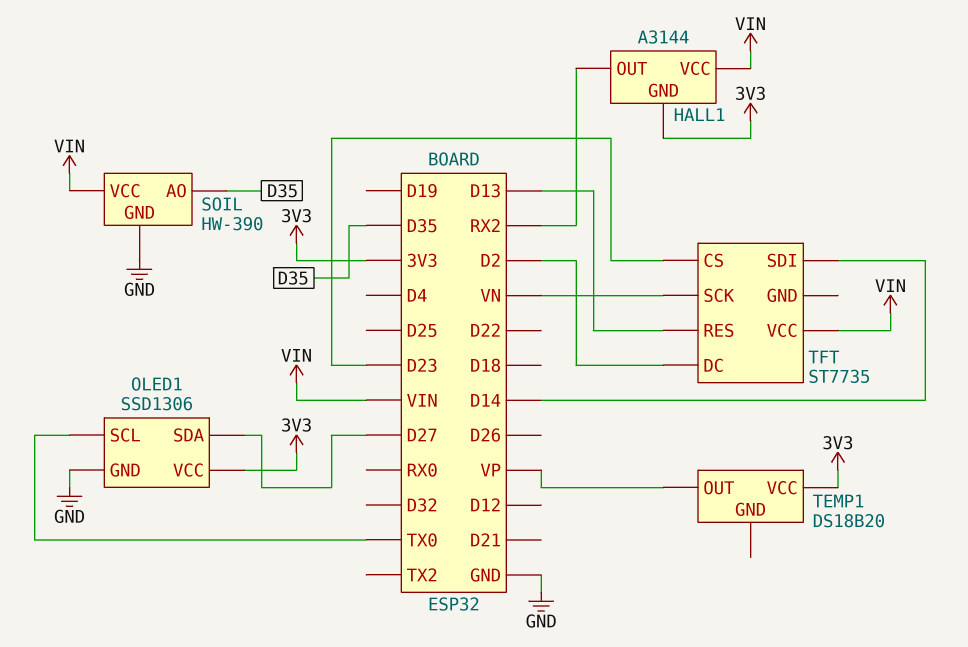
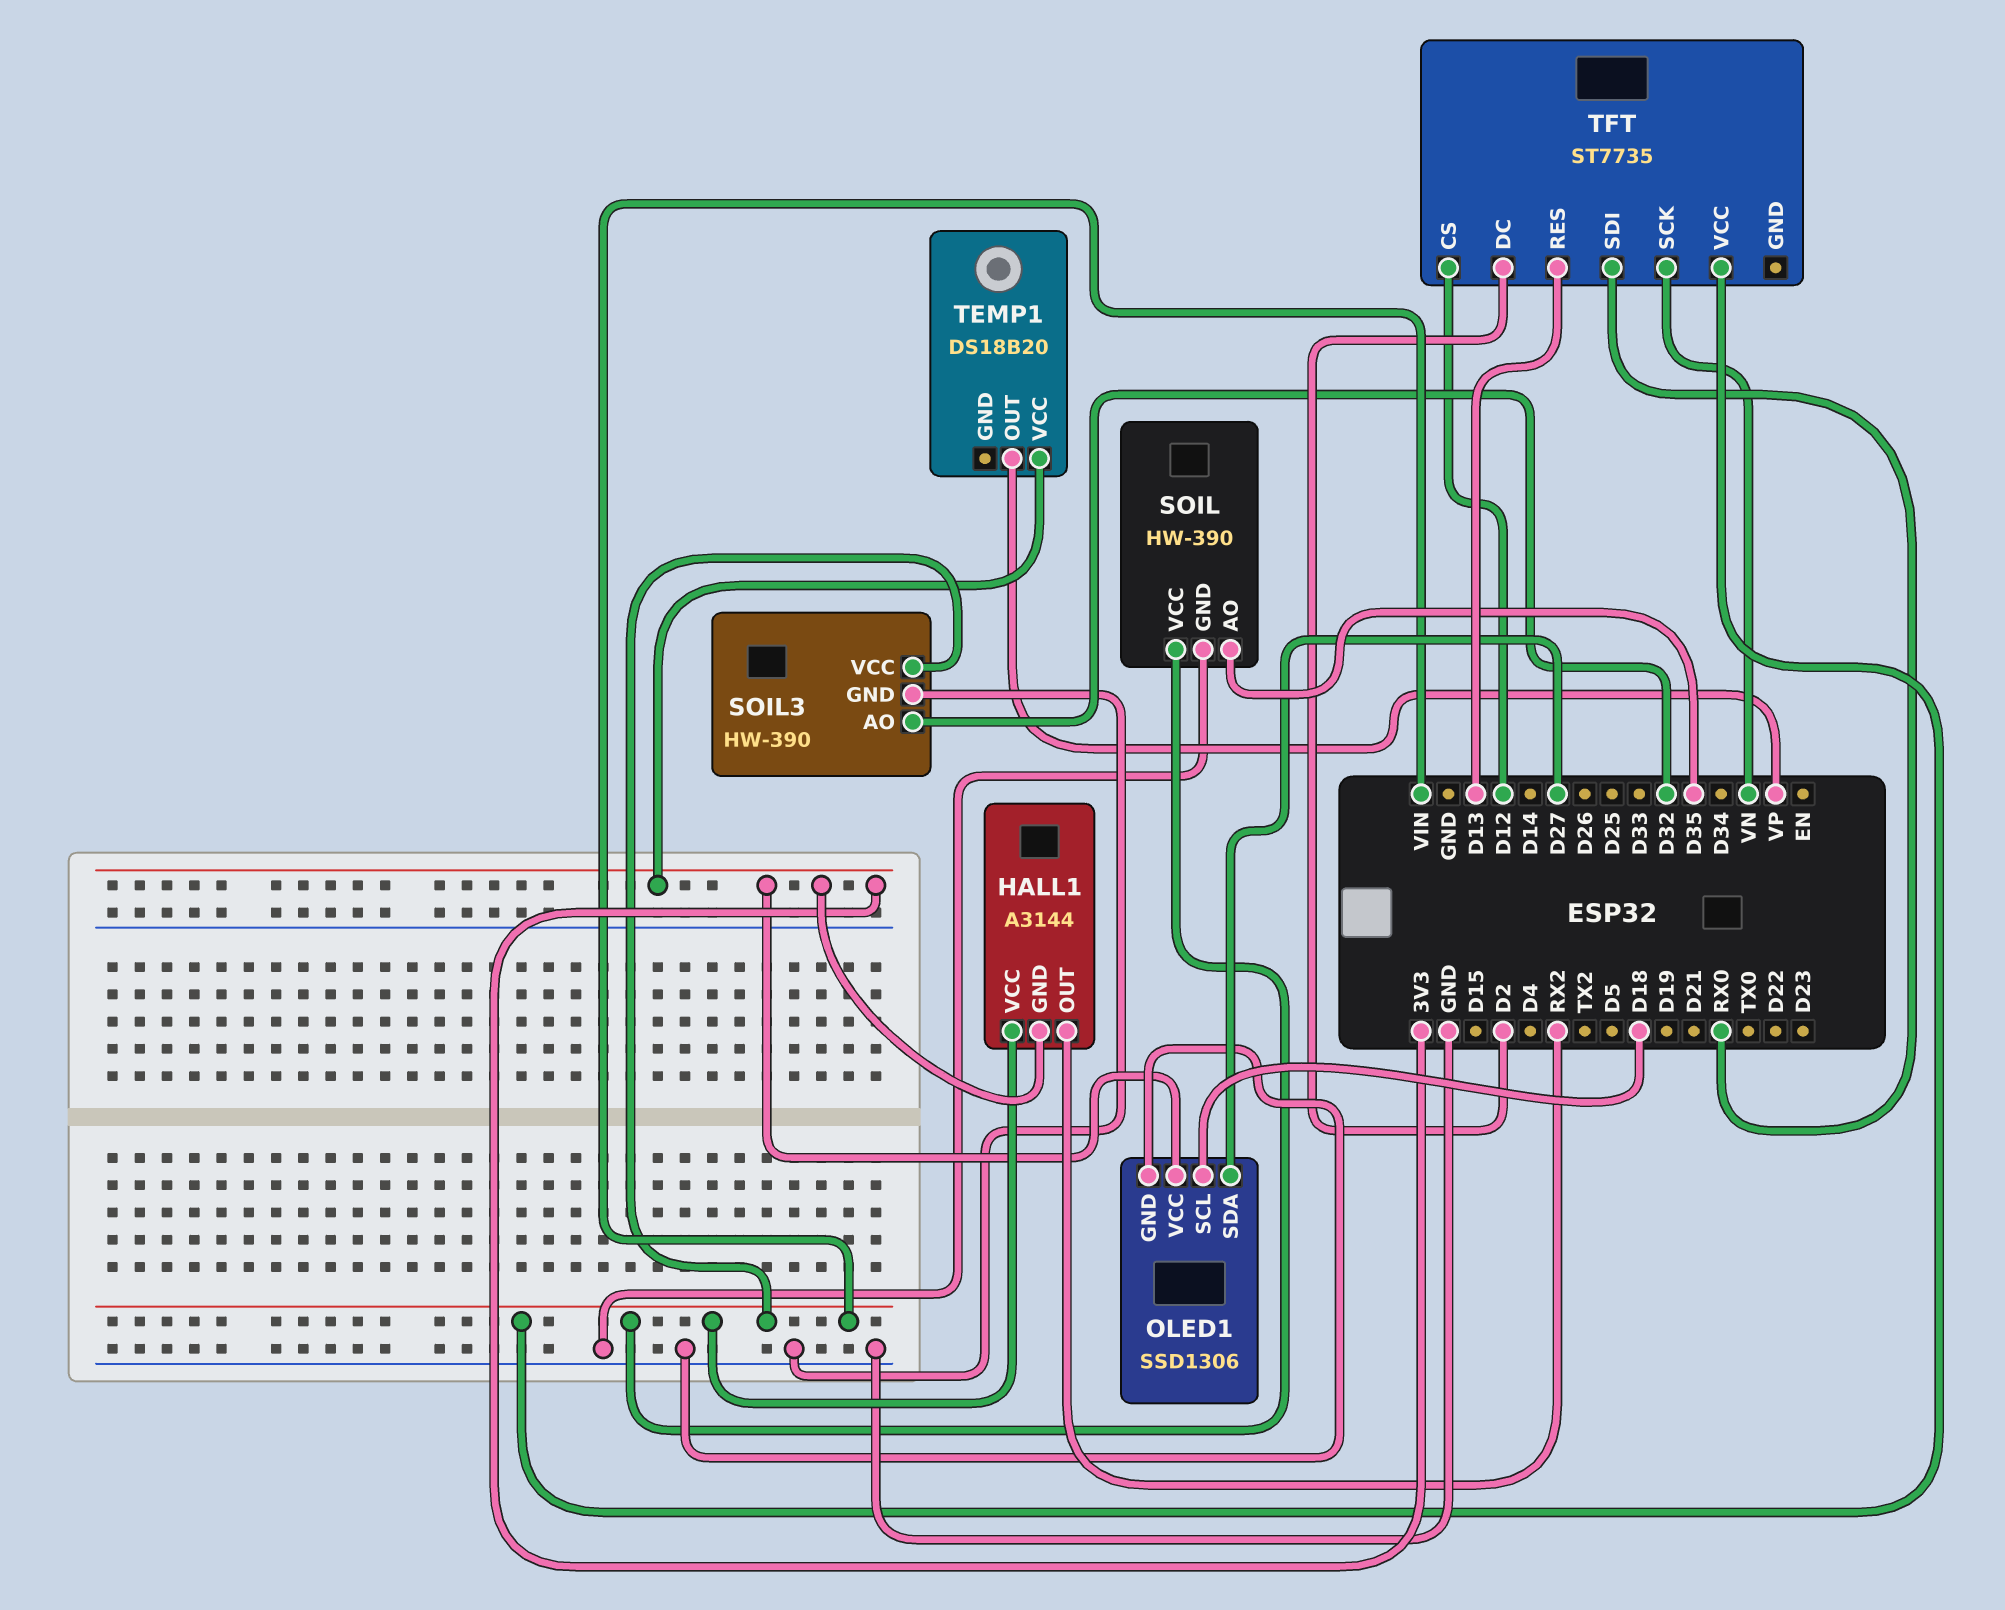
OLED1 pin SCL: TX0 -> D18
SOIL3: none -> HW-390
SOIL3 pin AO: none -> D32
SOIL3 pin GND: none -> GND
SOIL3 pin VCC: none -> VIN
TFT pin CS: D23 -> D12
TFT pin SDI: D14 -> RX0

